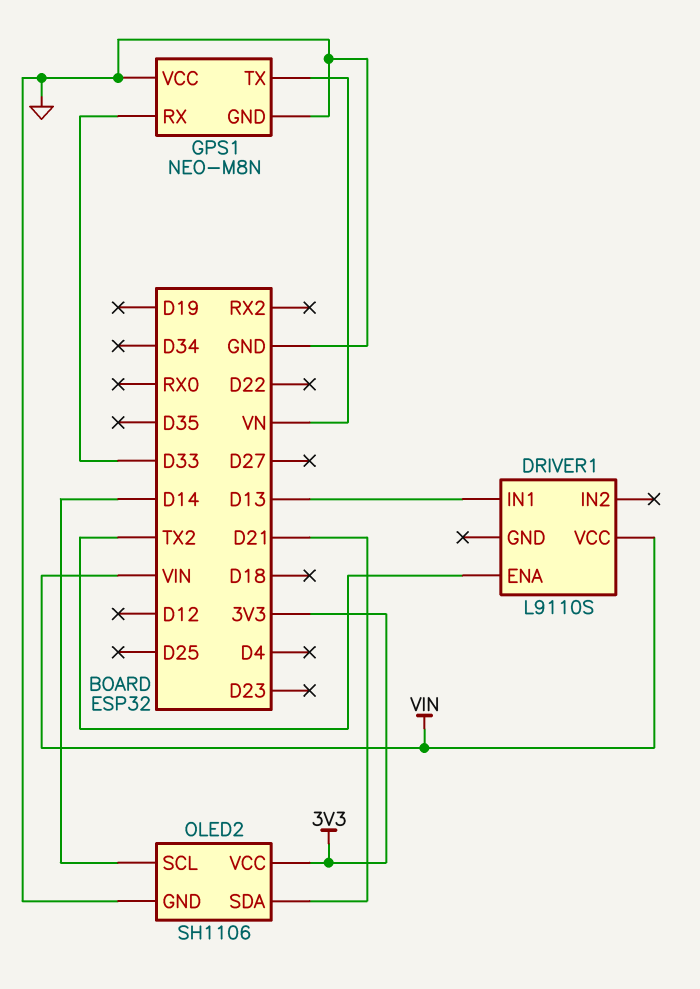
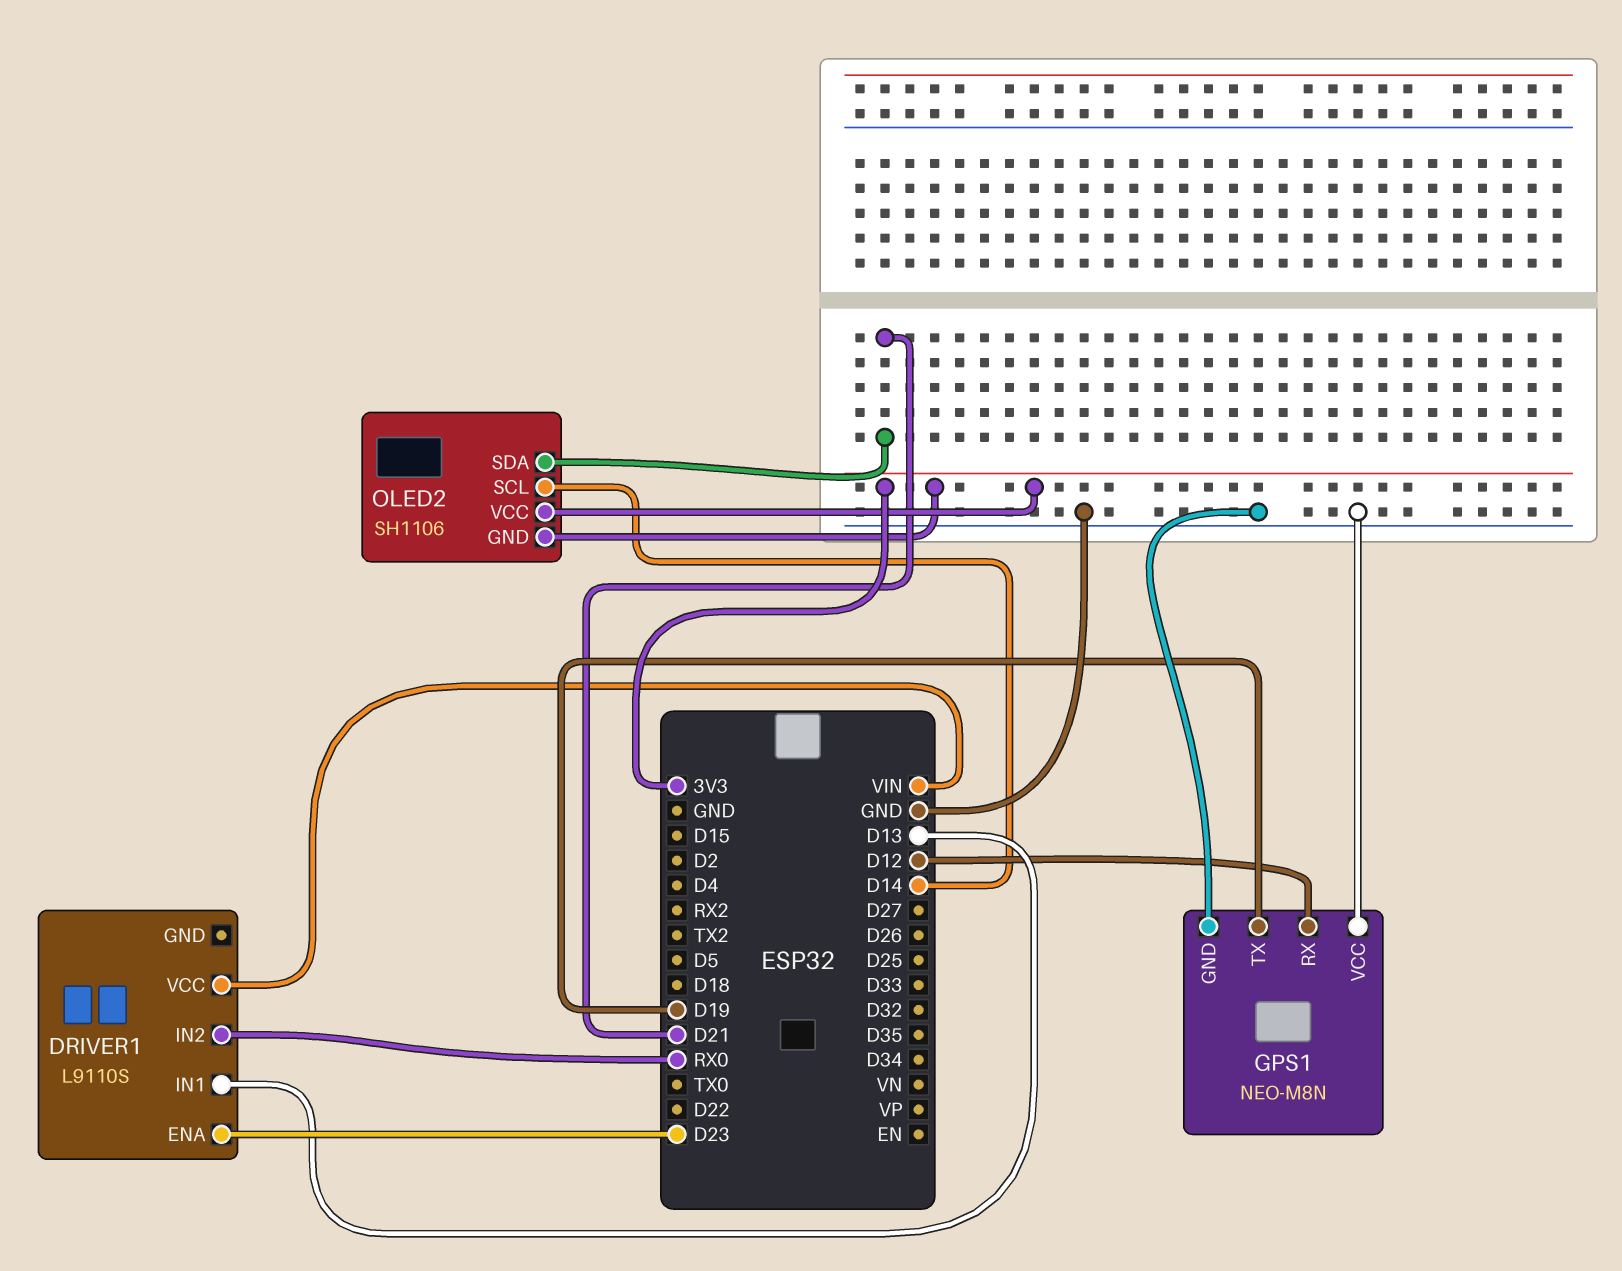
DRIVER1 pin ENA: TX2 -> D23
DRIVER1 pin IN2: none -> RX0
GPS1 pin RX: D33 -> D12
GPS1 pin TX: VN -> D19
OLED2 pin GND: GND -> 3V3

